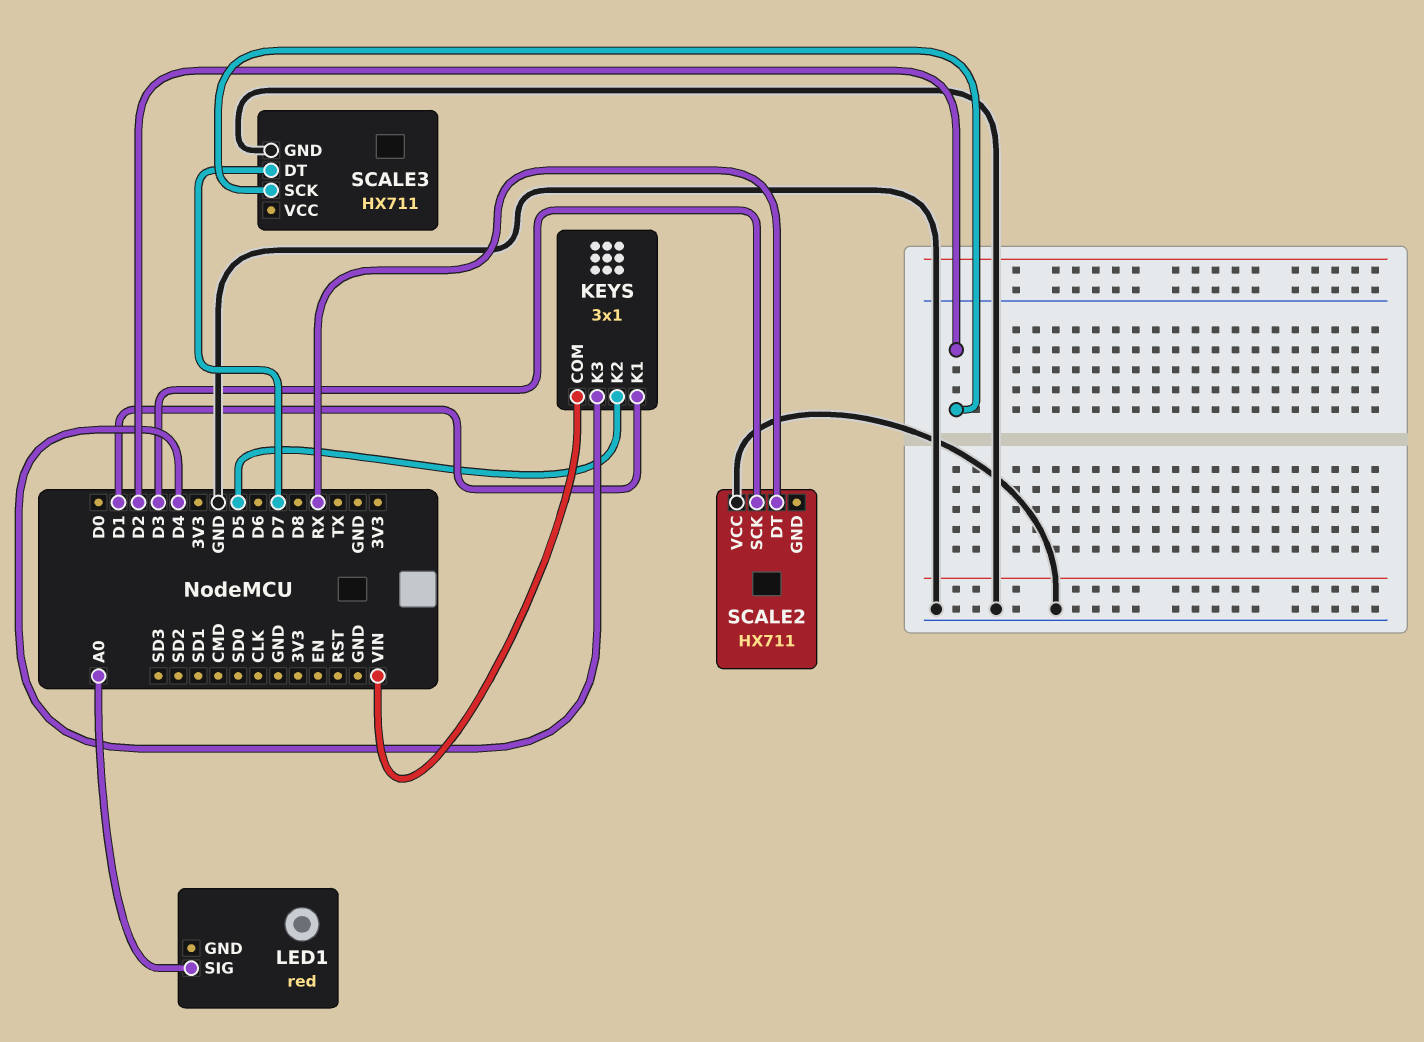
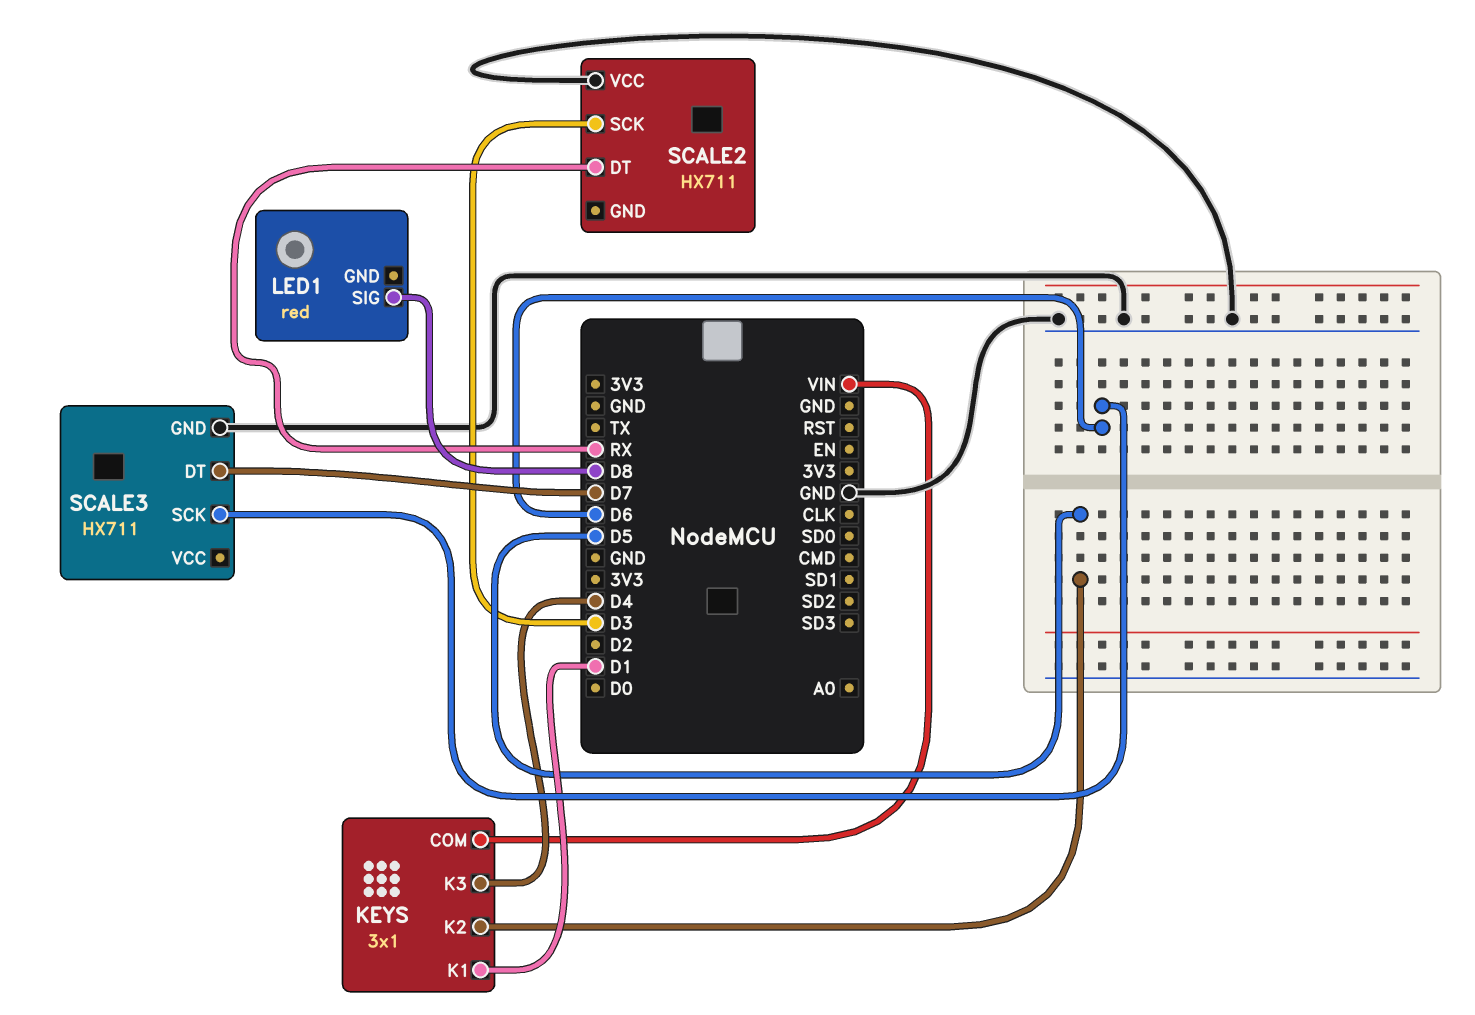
LED1 pin SIG: A0 -> D8
SCALE3 pin SCK: D2 -> D6

